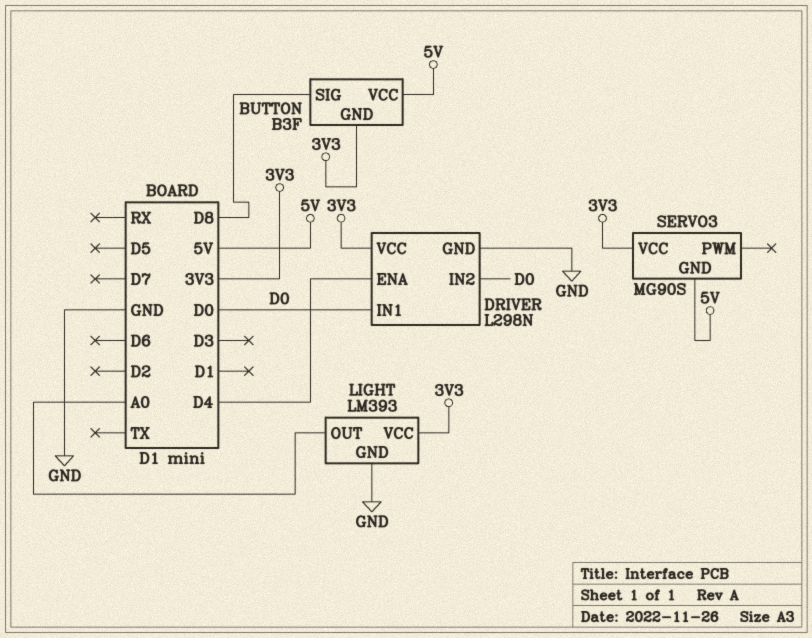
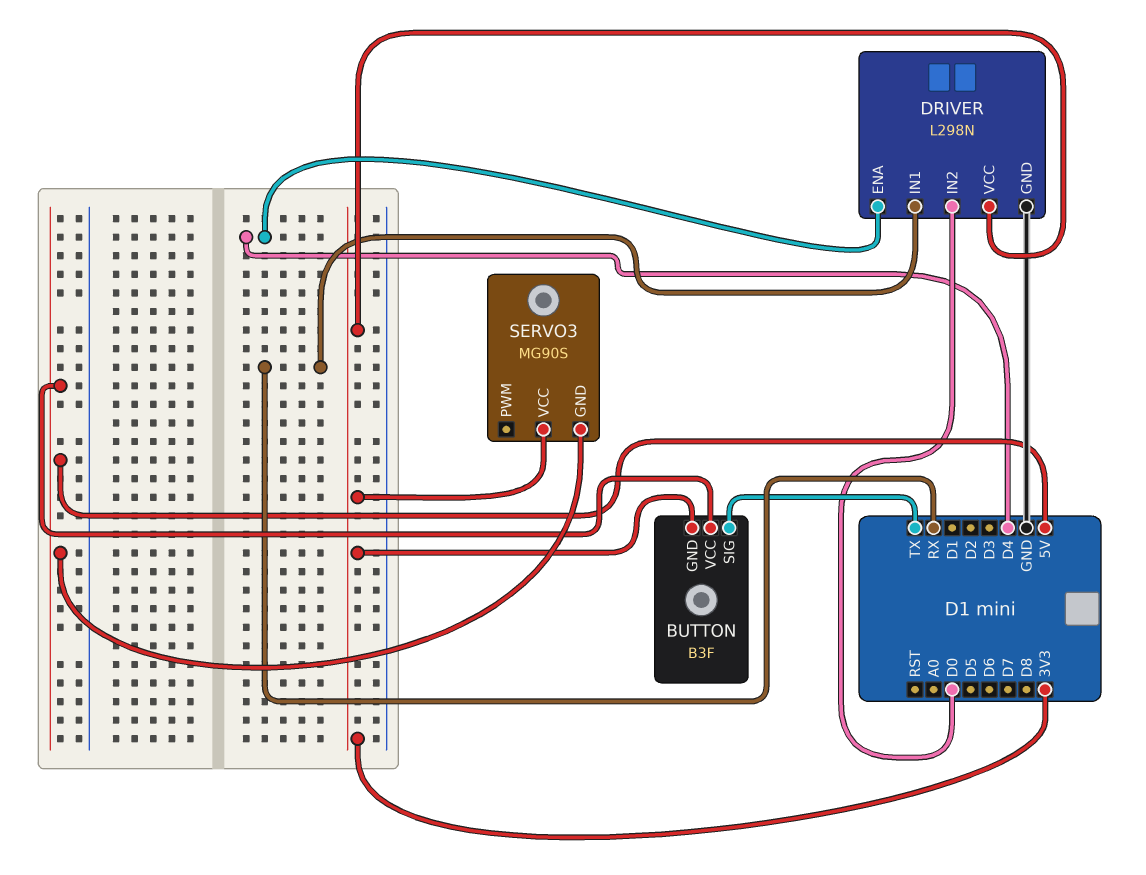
BUTTON pin SIG: D8 -> TX
DRIVER pin IN1: D0 -> RX
LIGHT: LM393 -> none
LIGHT pin GND: GND -> none
LIGHT pin OUT: A0 -> none
LIGHT pin VCC: 3V3 -> none

